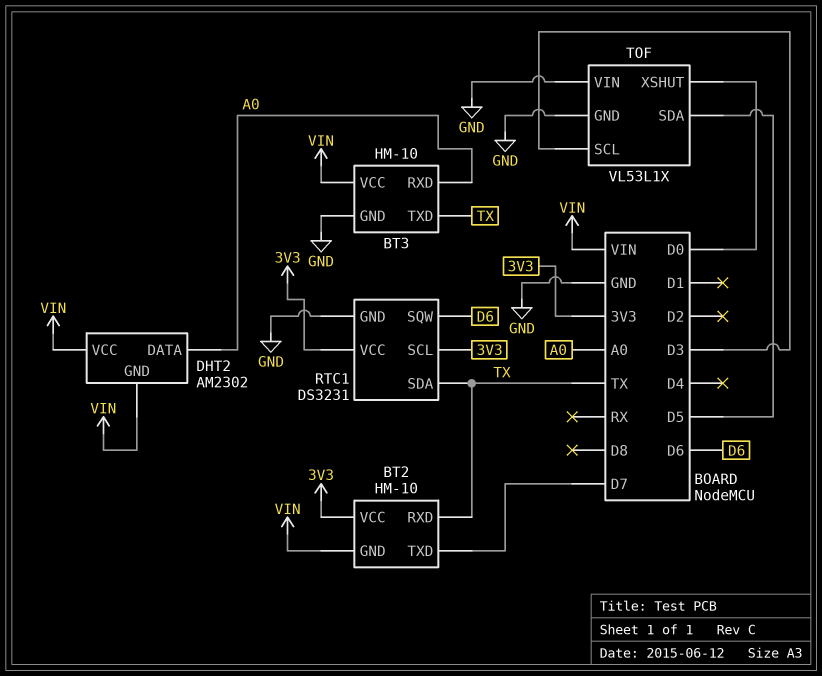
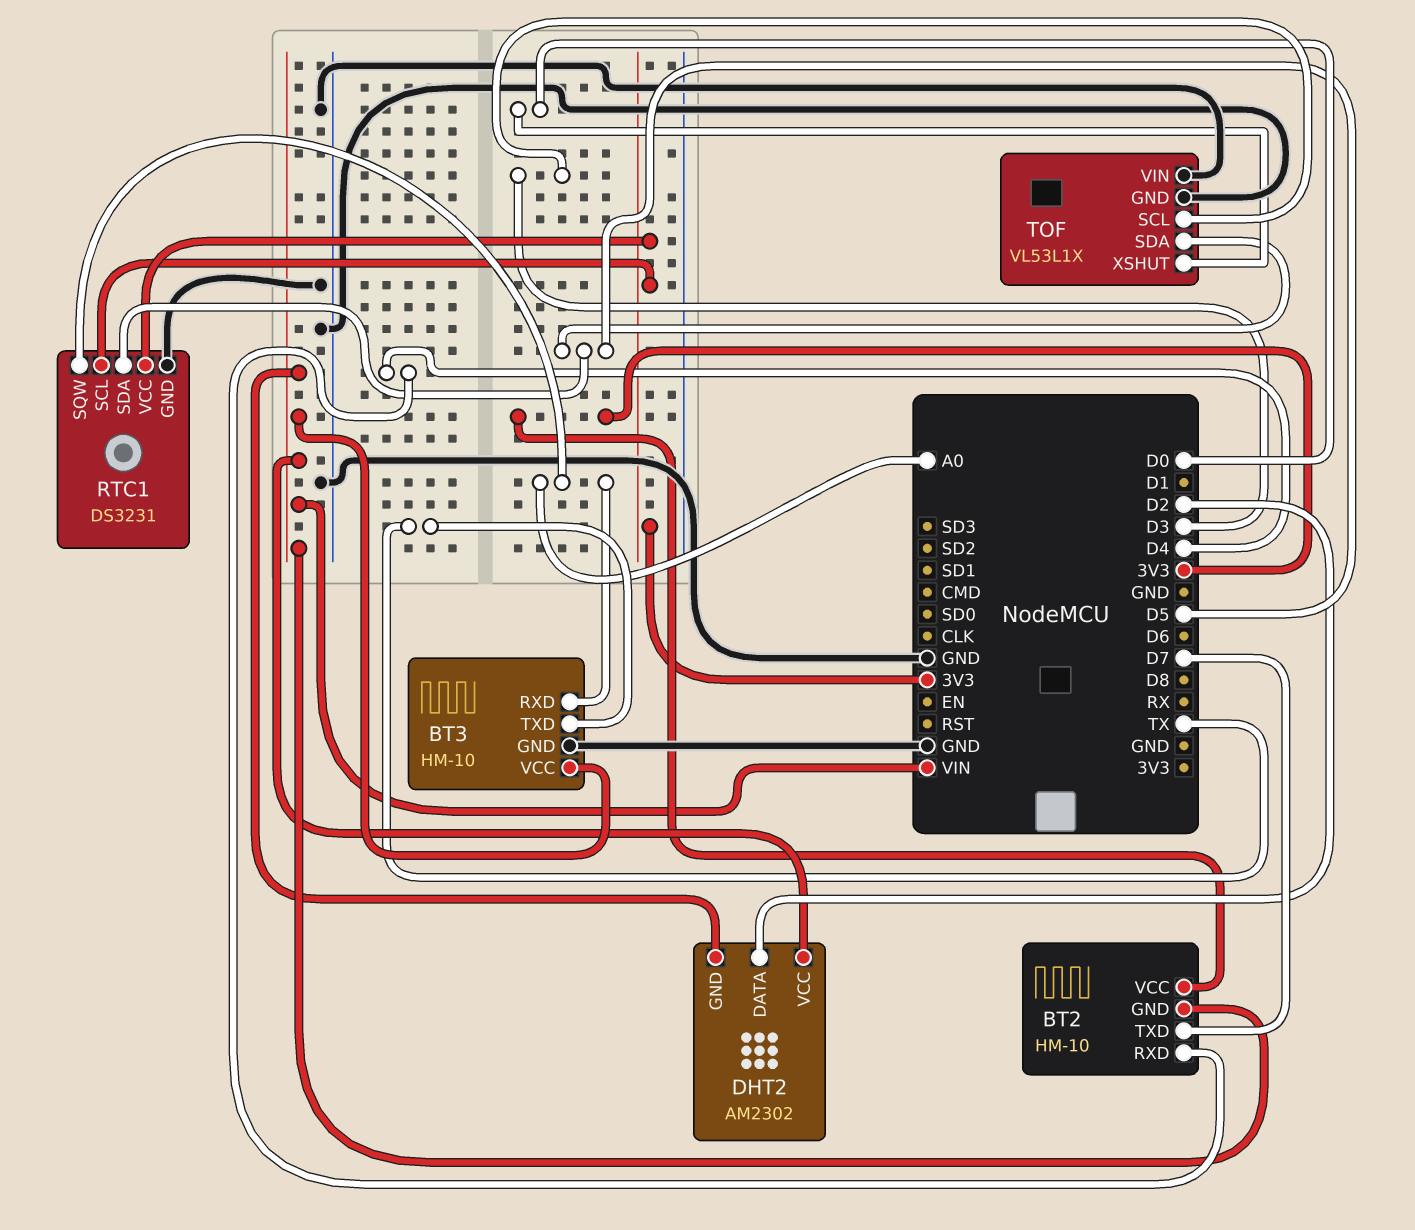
BT2 pin RXD: TX -> D4
DHT2 pin DATA: A0 -> D2
RTC1 pin SDA: TX -> D5
RTC1 pin SQW: D6 -> A0

